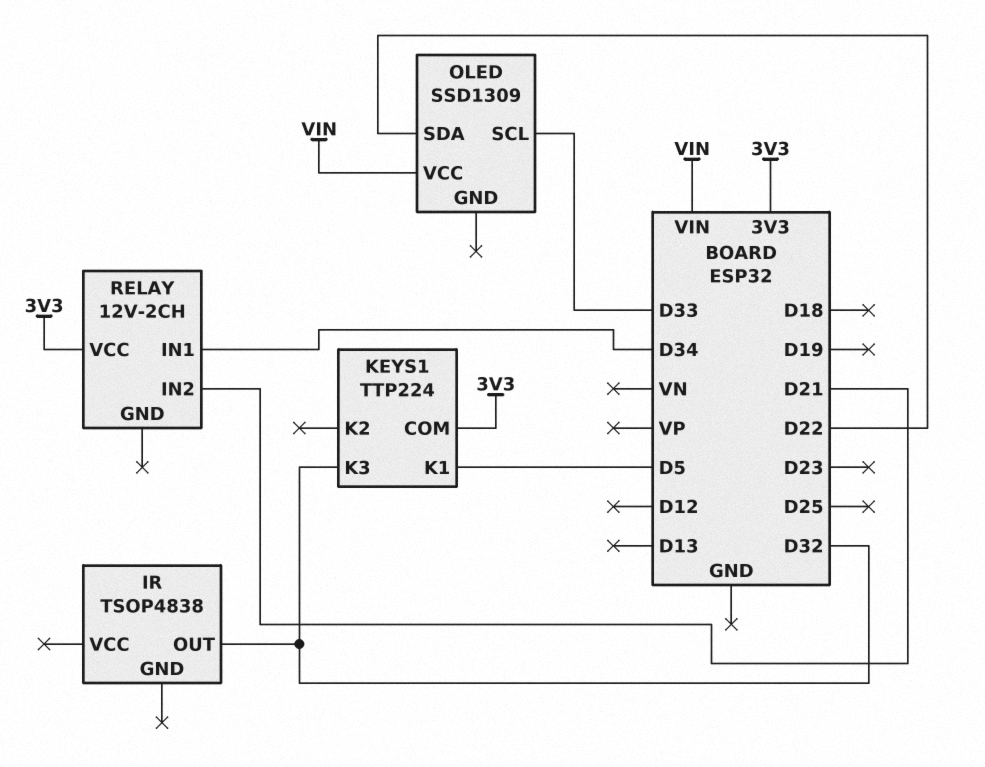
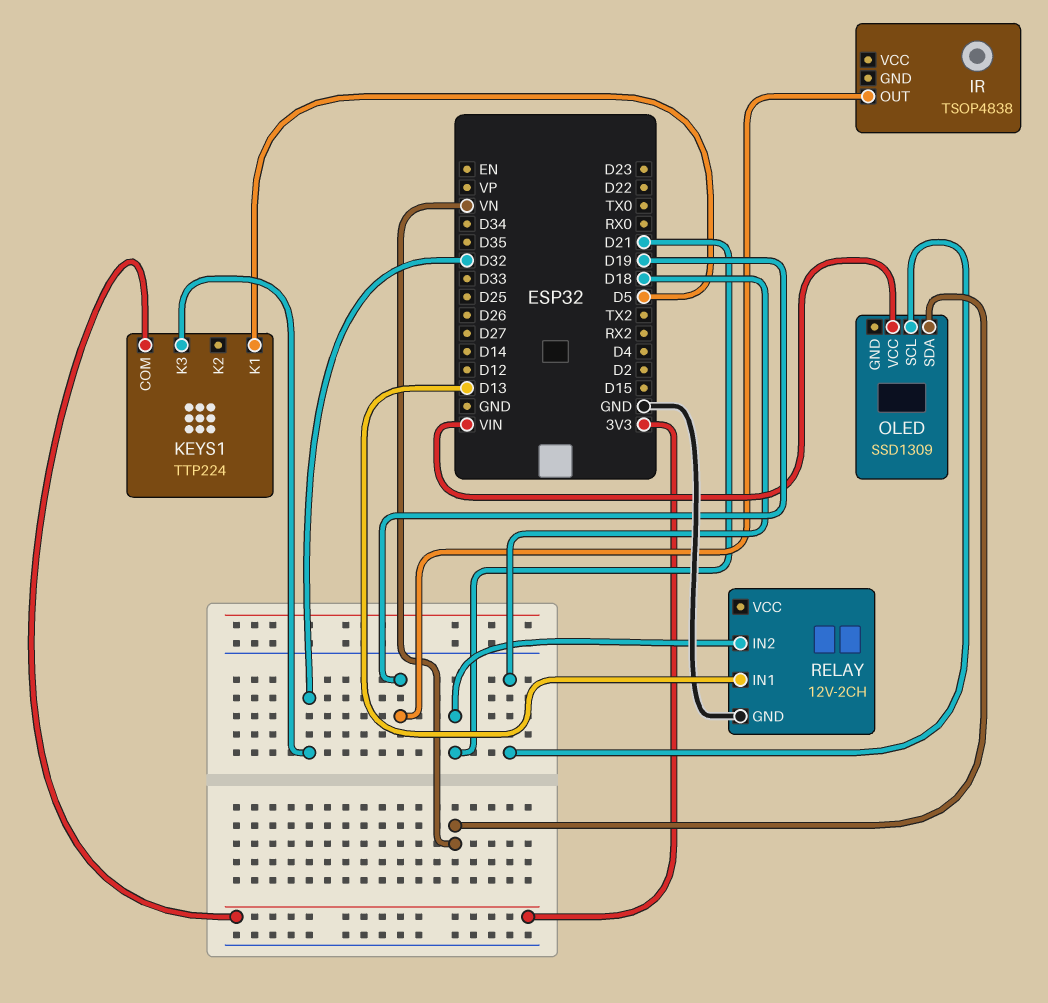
IR pin OUT: D32 -> D19
OLED pin SCL: D33 -> D18
OLED pin SDA: D22 -> VN
RELAY pin GND: none -> GND
RELAY pin IN1: D34 -> D13
RELAY pin VCC: 3V3 -> none

